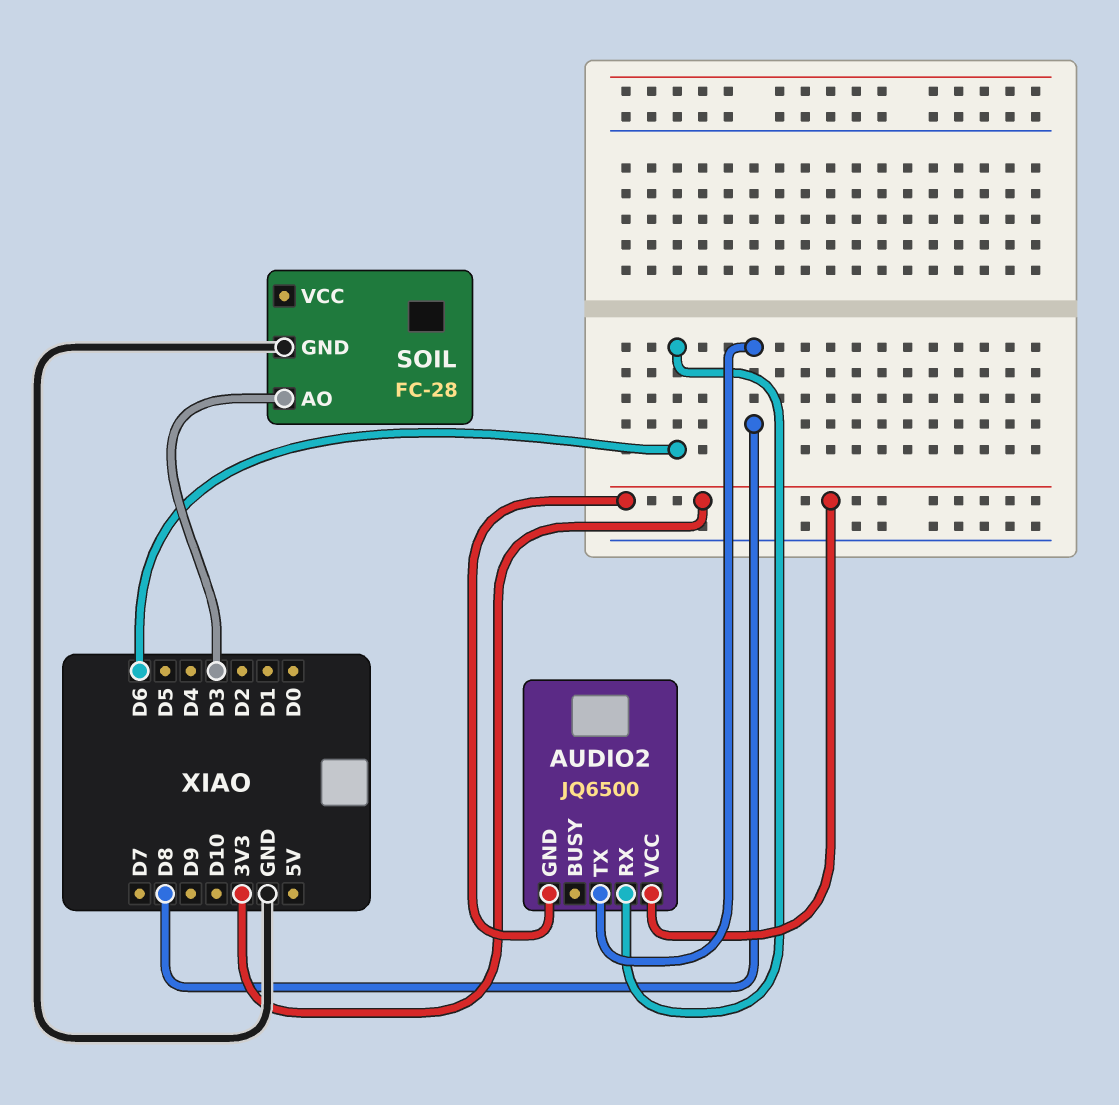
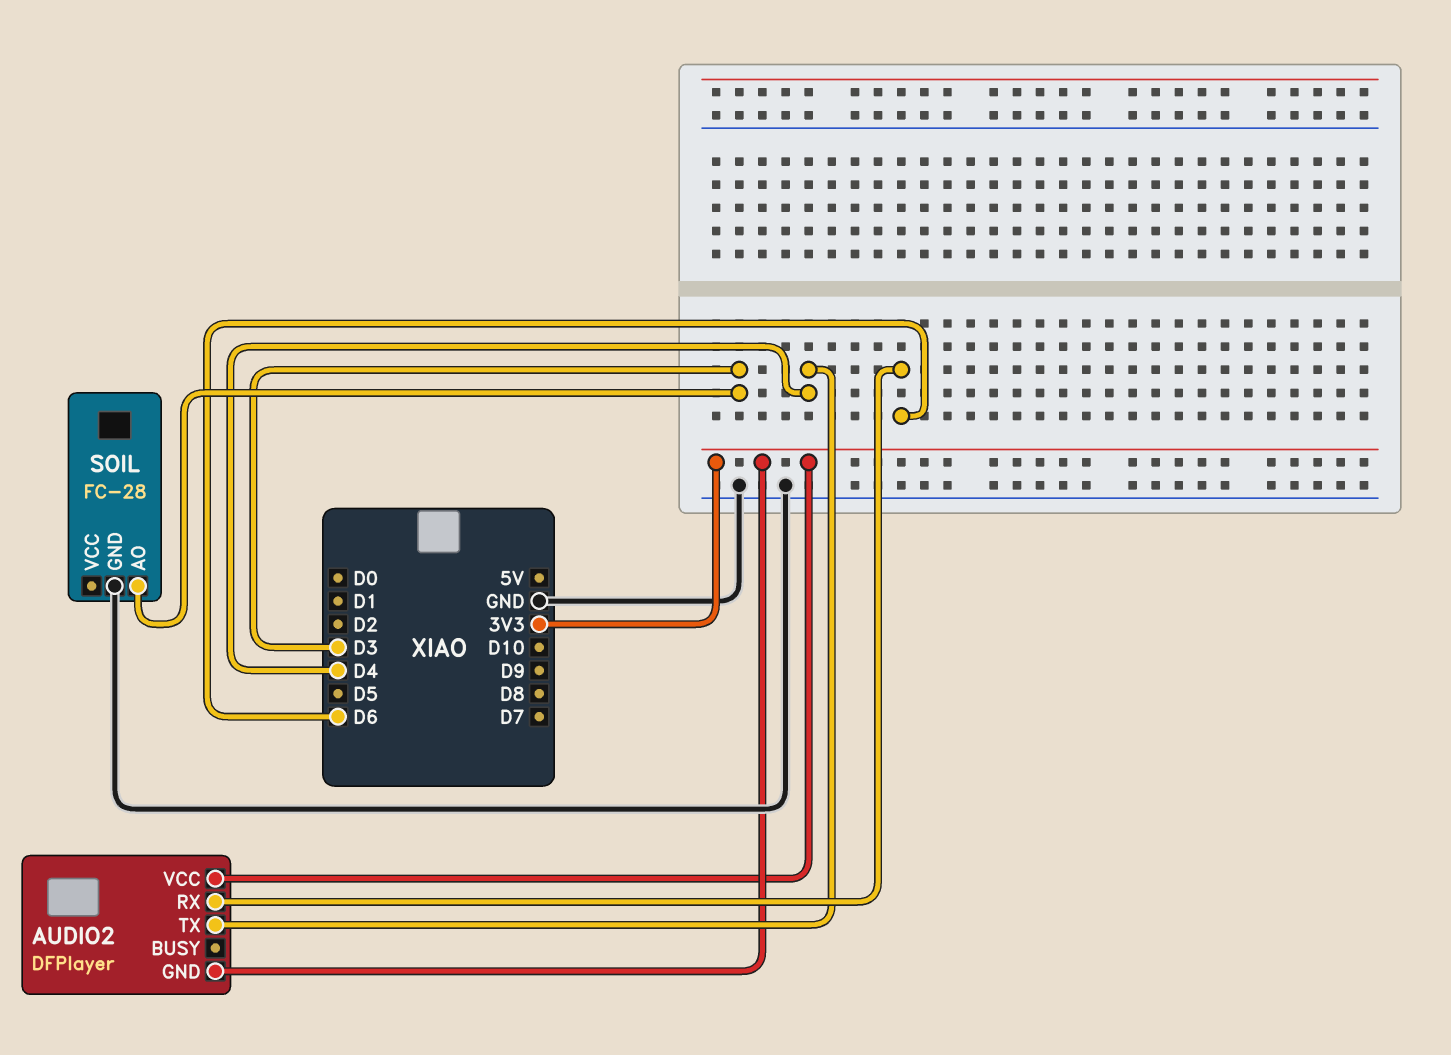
AUDIO2: JQ6500 -> DFPlayer
AUDIO2 pin TX: D8 -> D4

